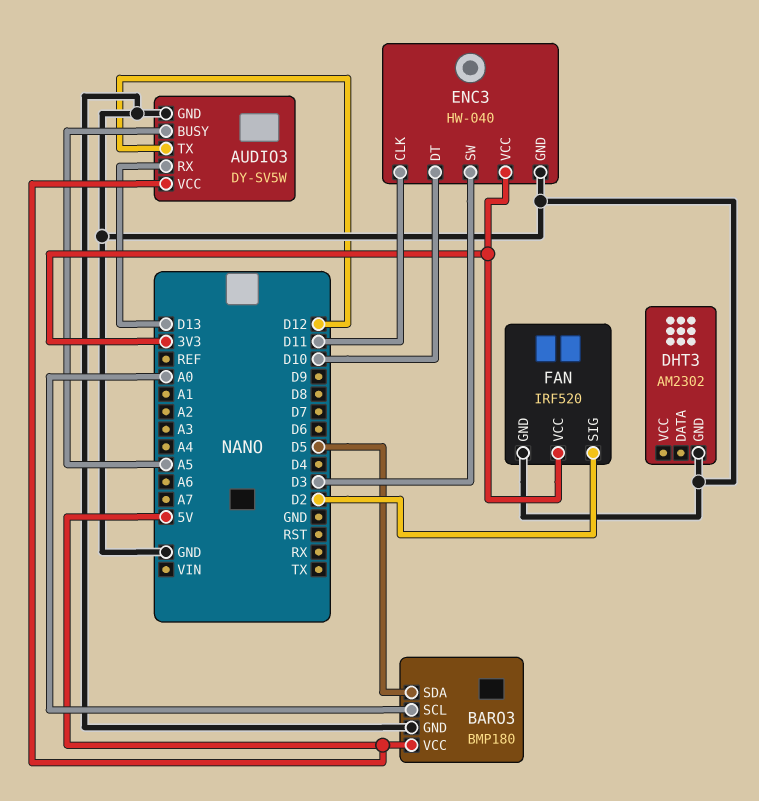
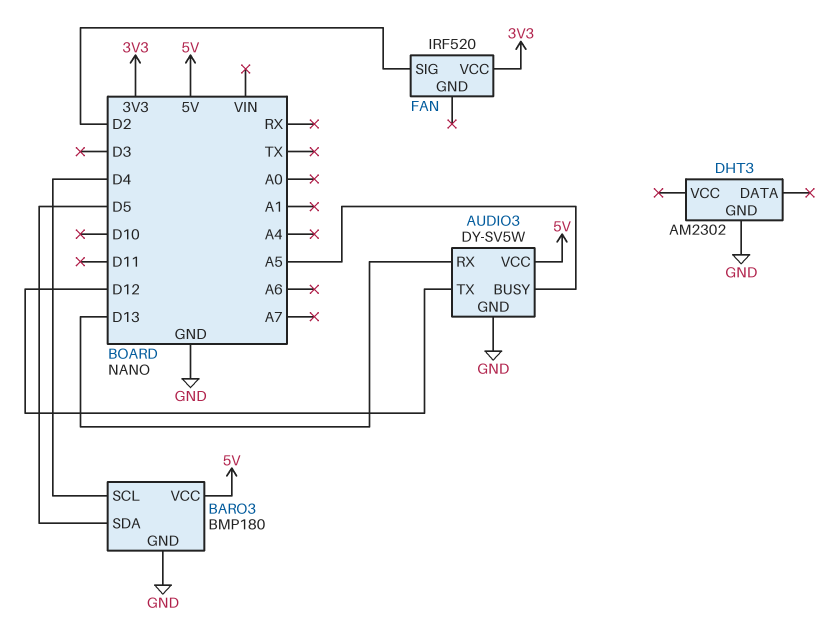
BARO3 pin SCL: A0 -> D4
ENC3: HW-040 -> none
ENC3 pin CLK: D11 -> none
ENC3 pin DT: D10 -> none
ENC3 pin GND: GND -> none
ENC3 pin SW: D3 -> none
ENC3 pin VCC: 3V3 -> none
FAN pin GND: GND -> none

